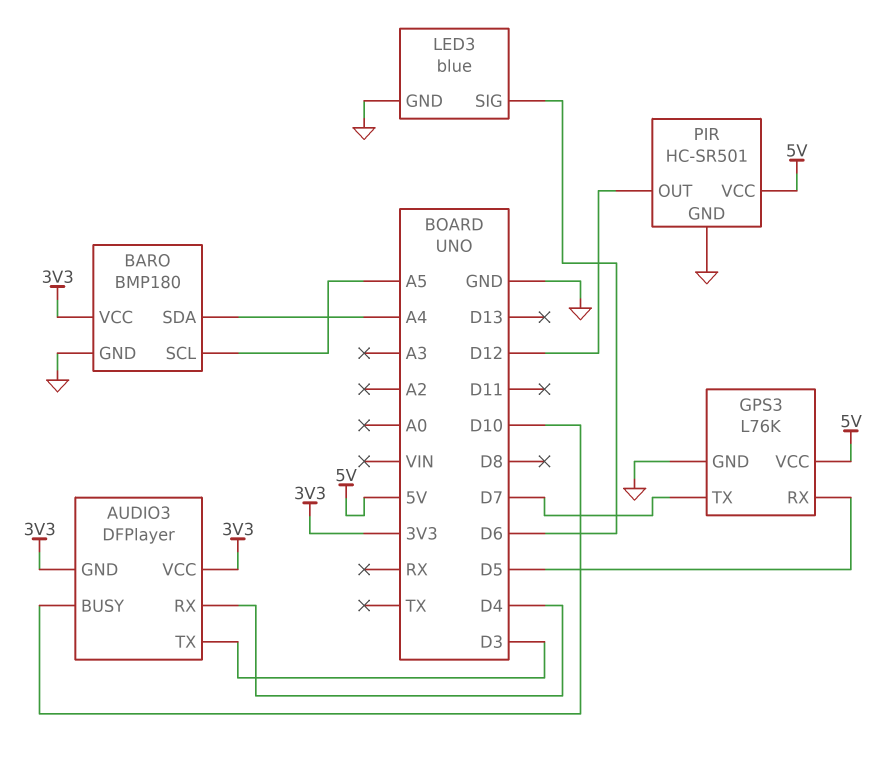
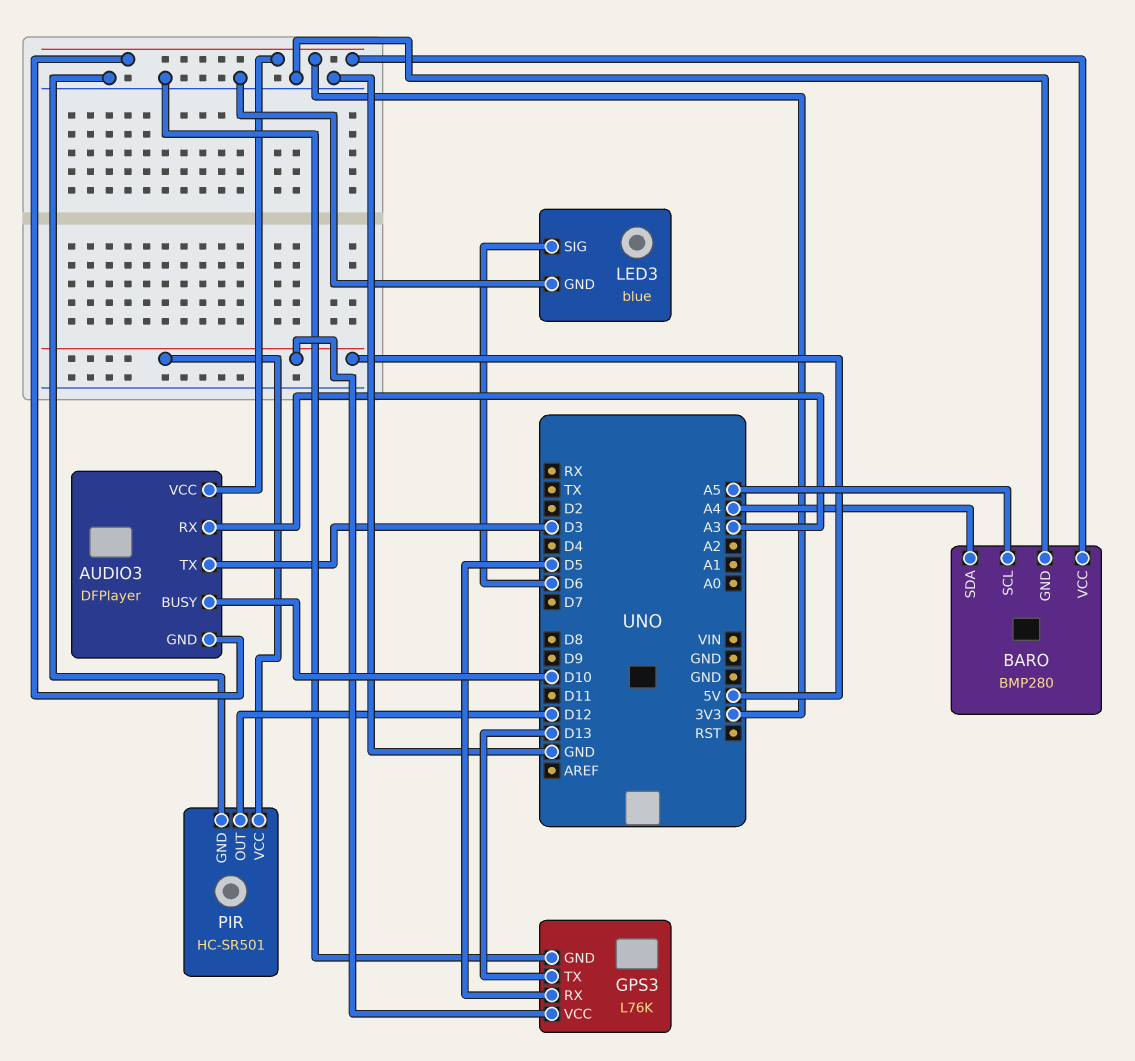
AUDIO3 pin RX: D4 -> A3
BARO: BMP180 -> BMP280
GPS3 pin TX: D7 -> D13

